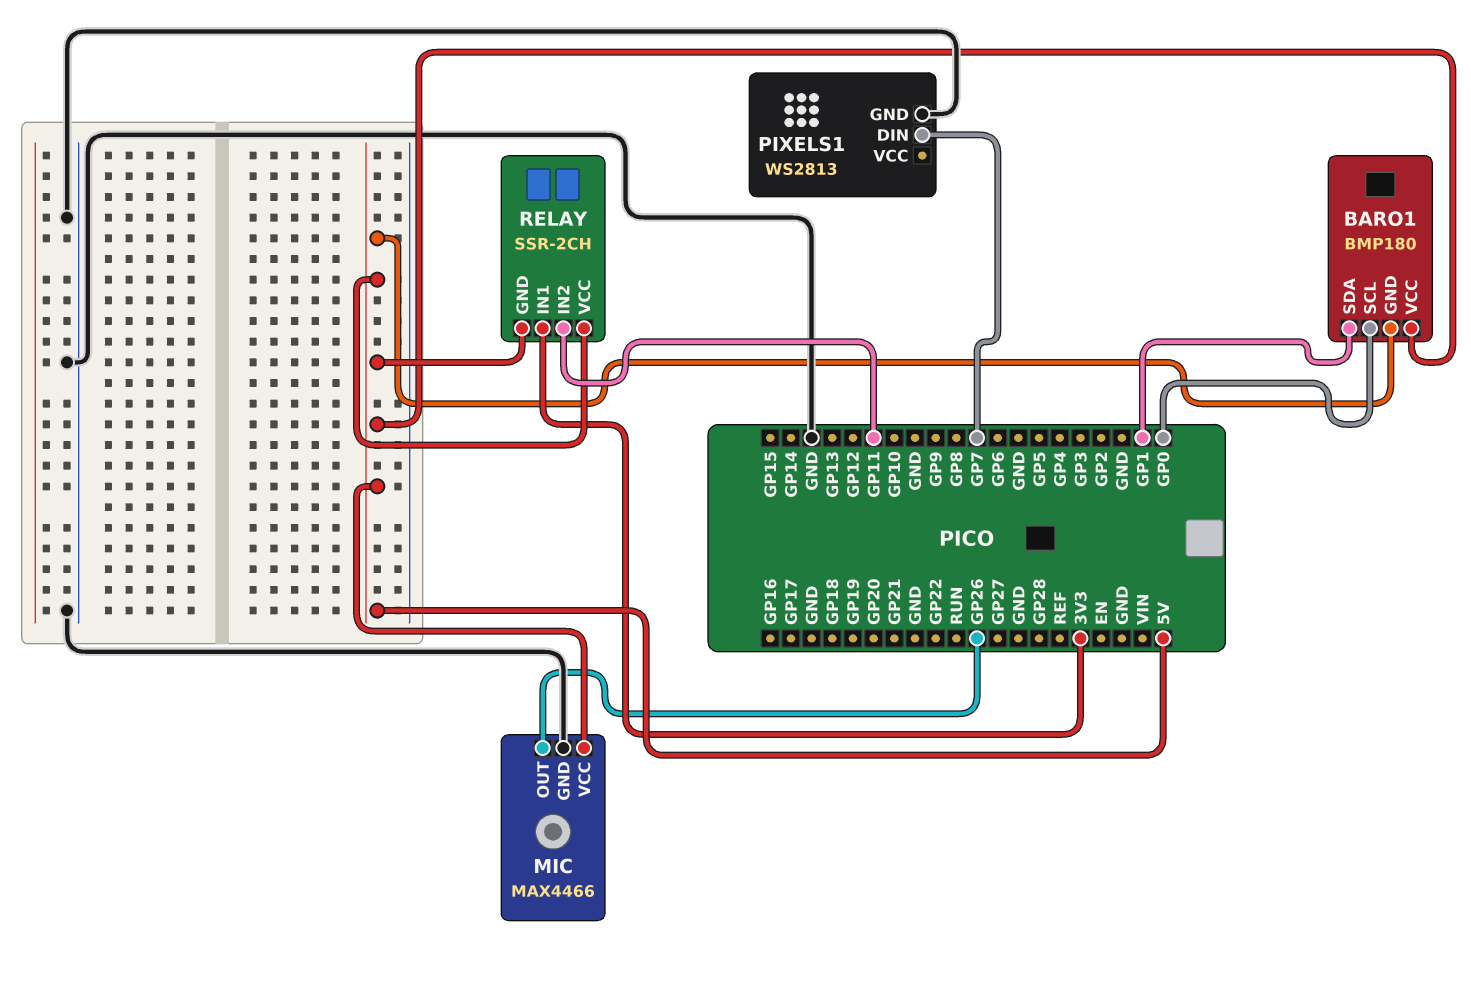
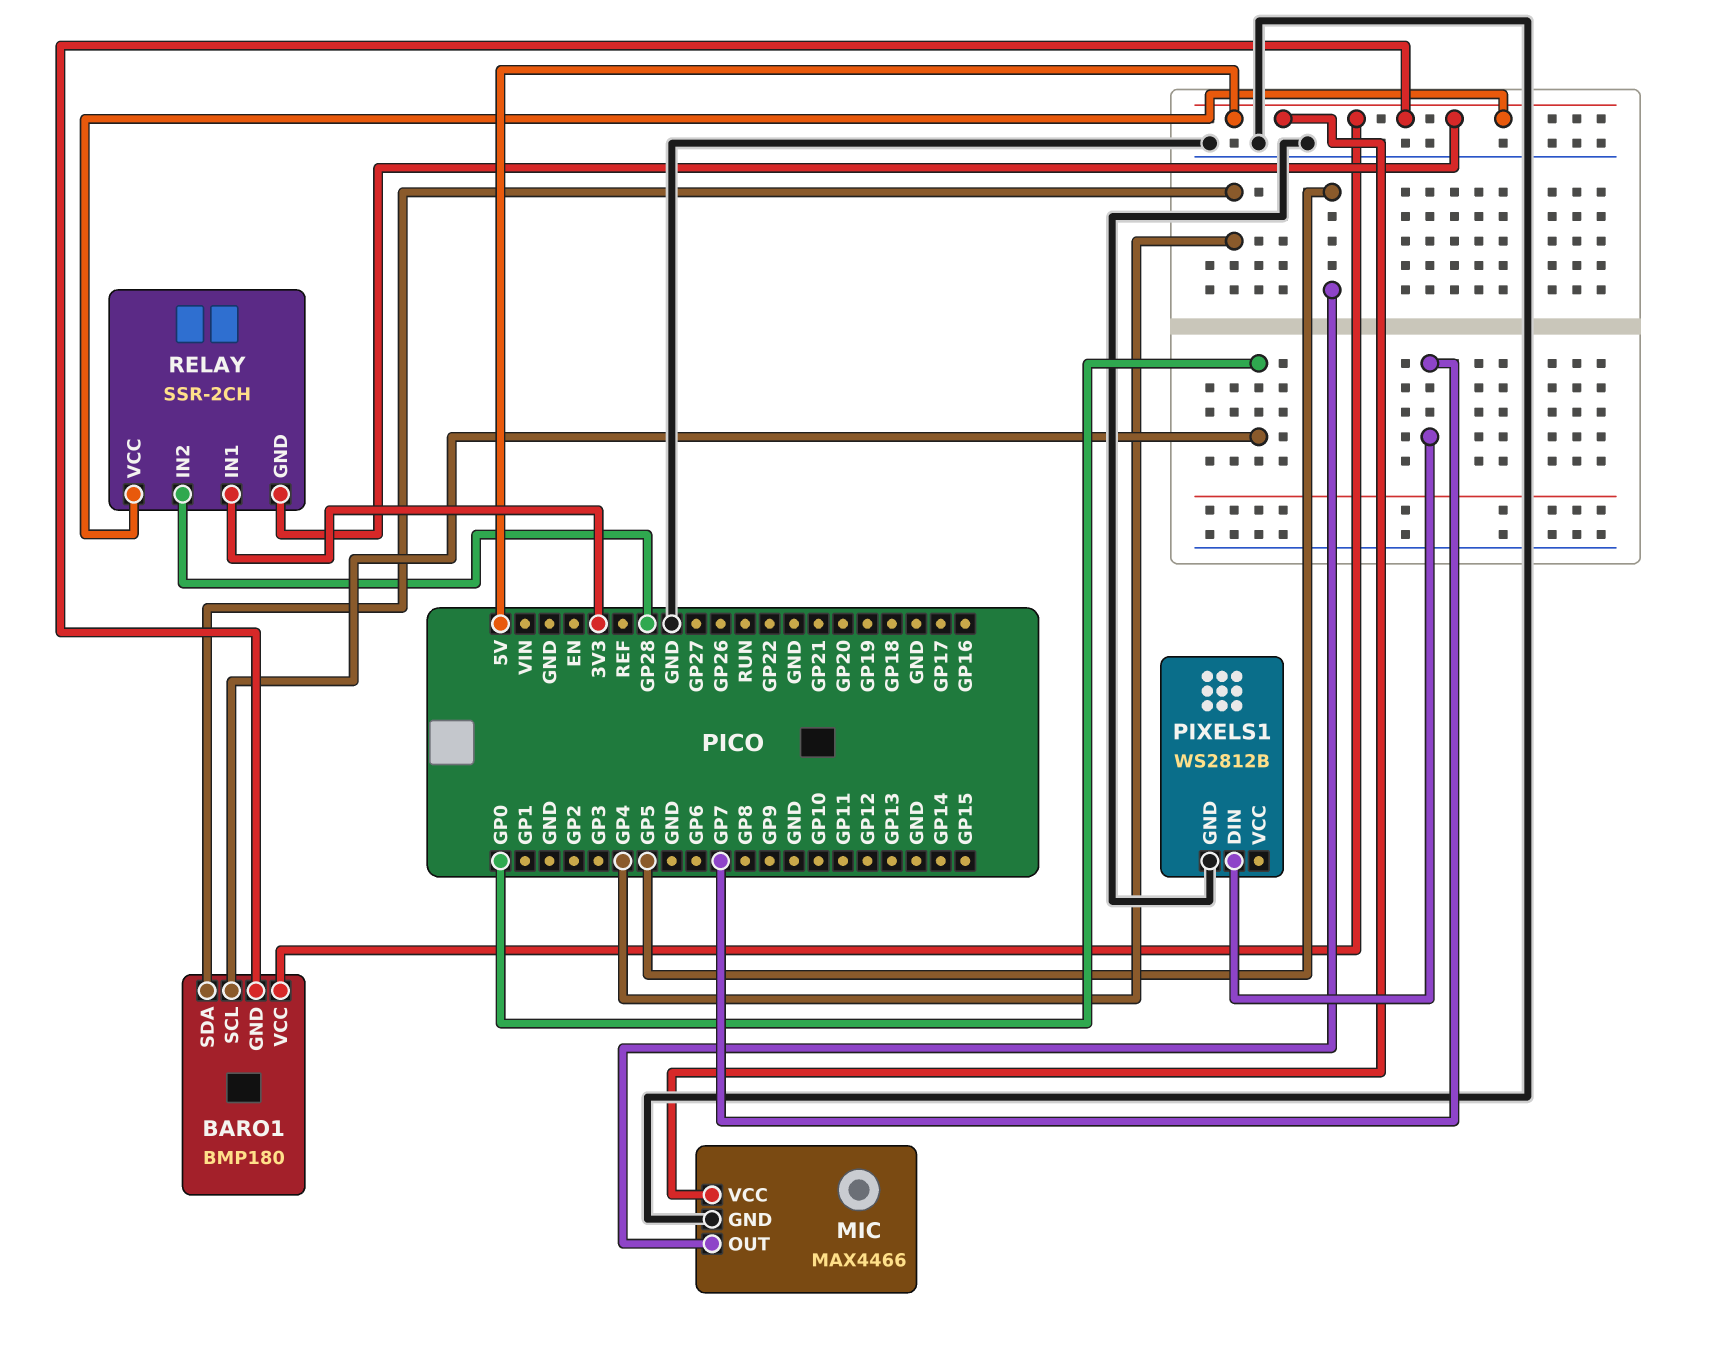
BARO1 pin SDA: GP1 -> GP4
MIC pin OUT: GP26 -> GP5
PIXELS1: WS2813 -> WS2812B
RELAY pin IN2: GP11 -> GP28

